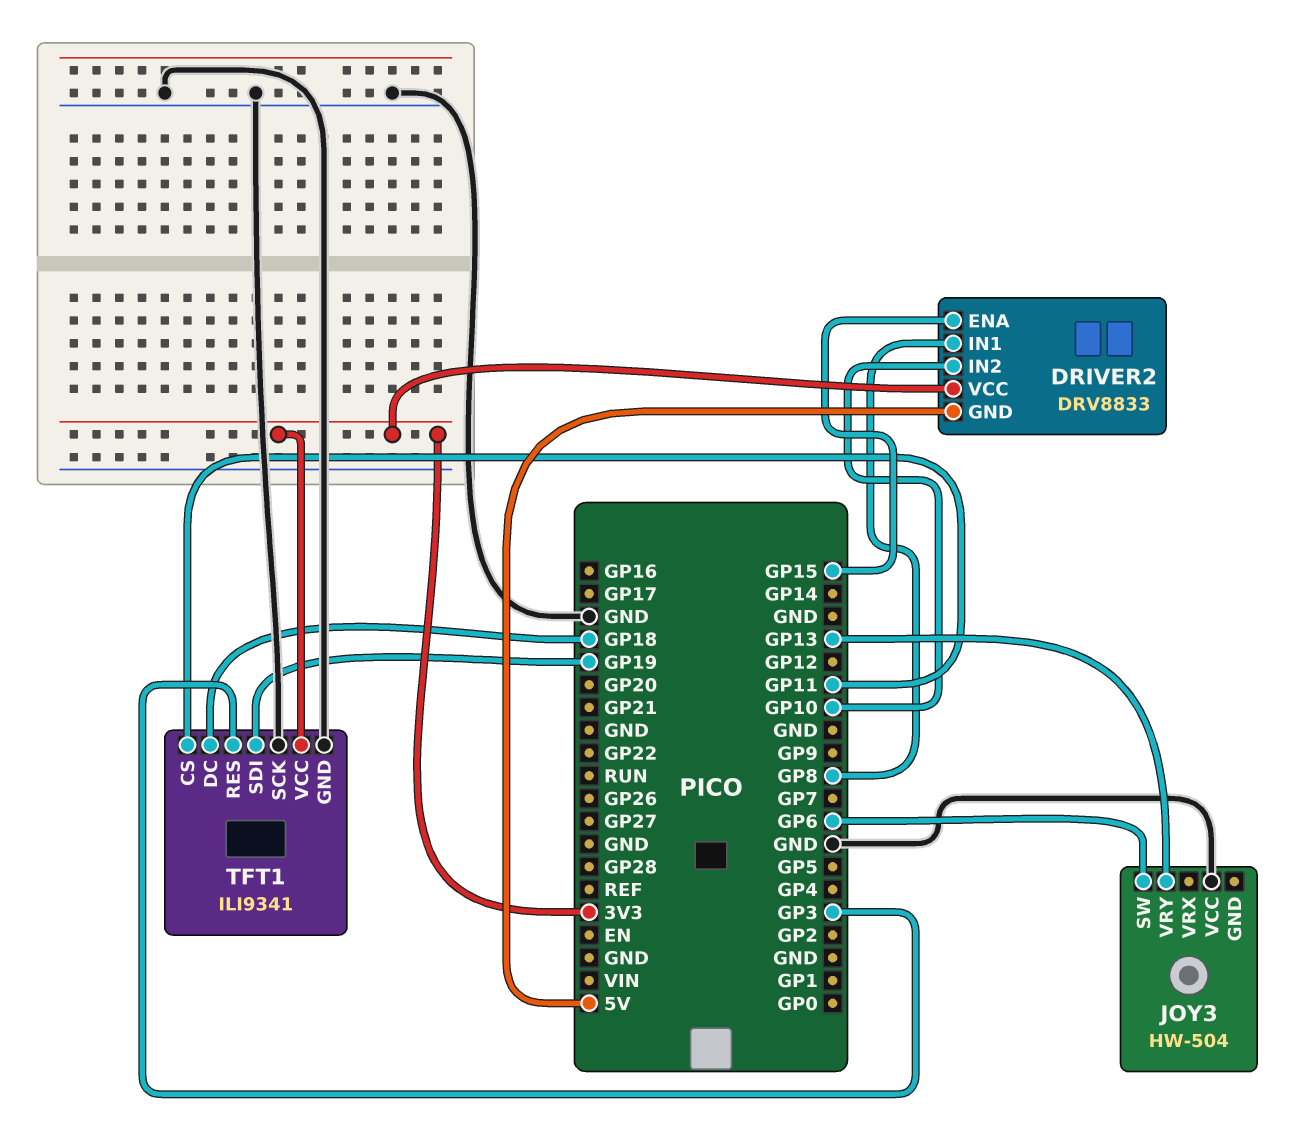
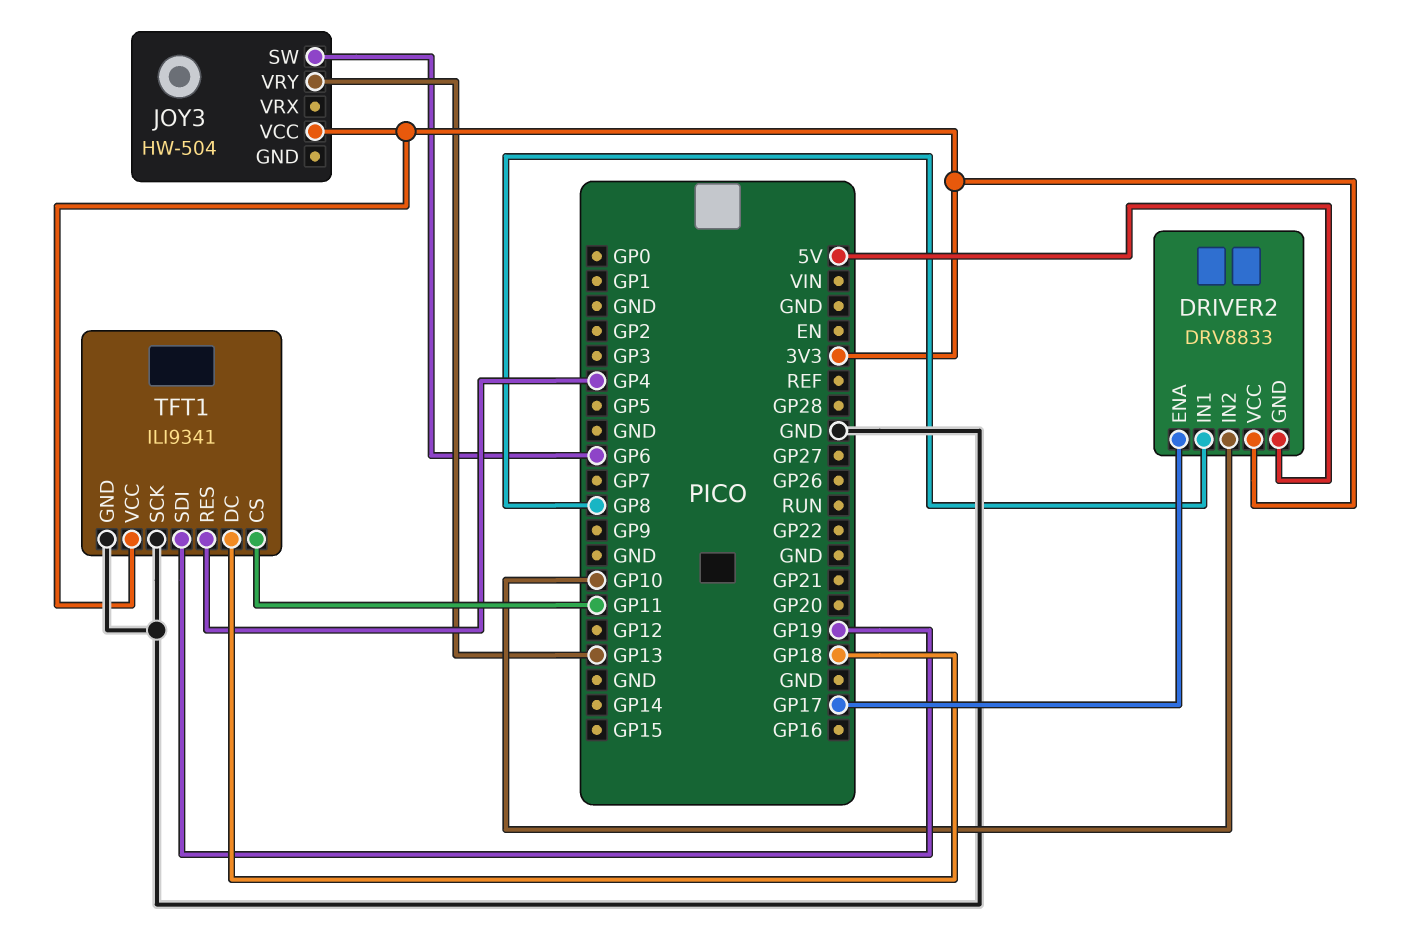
DRIVER2 pin ENA: GP15 -> GP17
JOY3 pin VCC: GND -> 3V3
TFT1 pin RES: GP3 -> GP4

